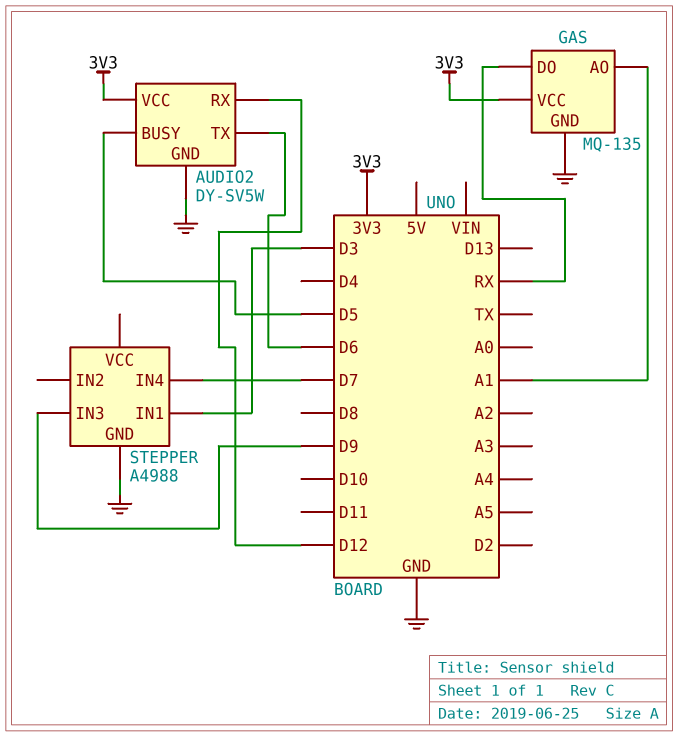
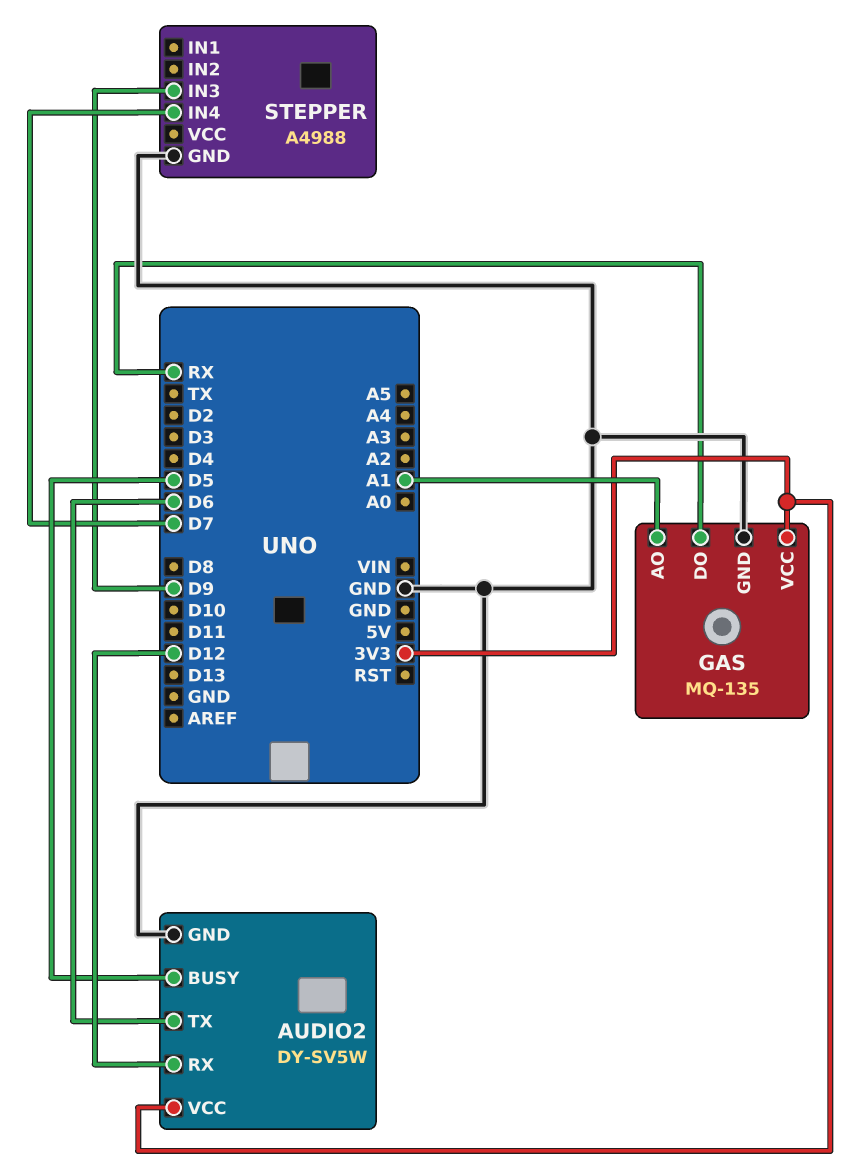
STEPPER pin IN1: D3 -> none

